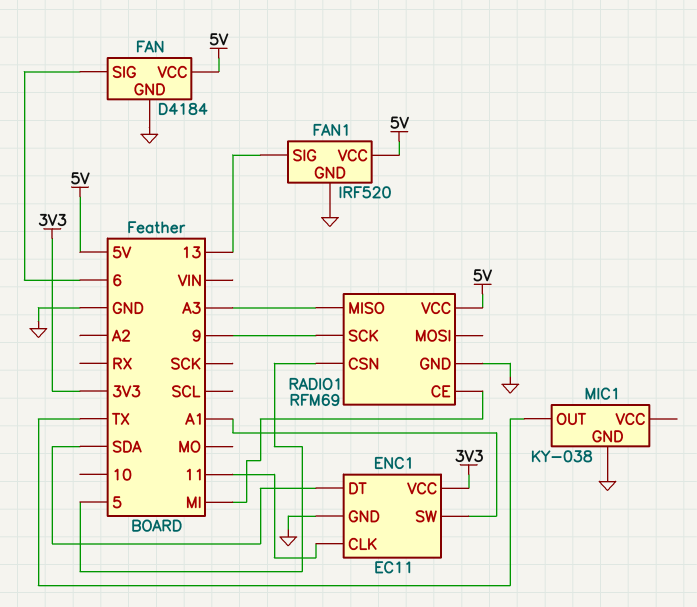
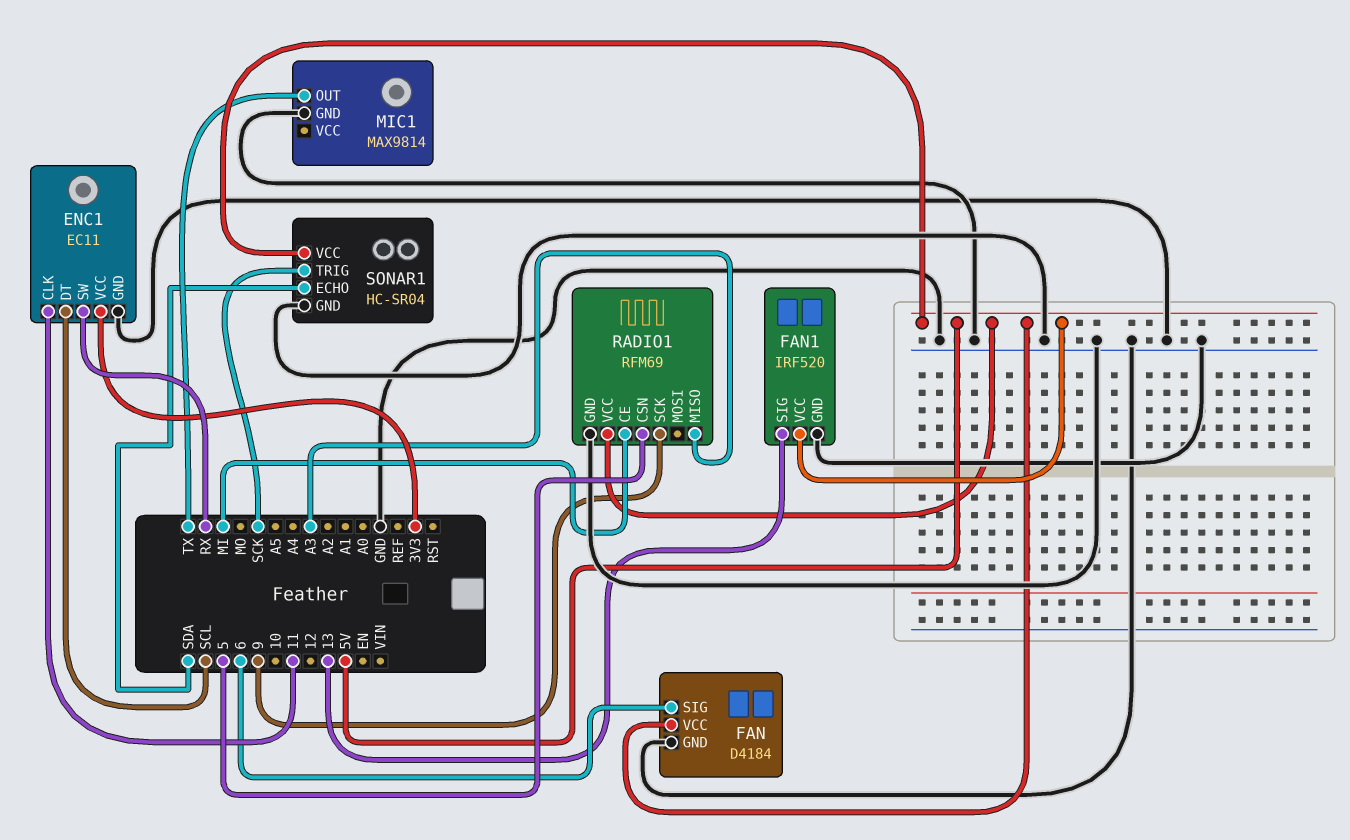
ENC1 pin DT: SDA -> SCL
ENC1 pin SW: A1 -> RX
MIC1: KY-038 -> MAX9814
SONAR1: none -> HC-SR04
SONAR1 pin ECHO: none -> SDA
SONAR1 pin GND: none -> GND
SONAR1 pin TRIG: none -> SCK
SONAR1 pin VCC: none -> 5V

